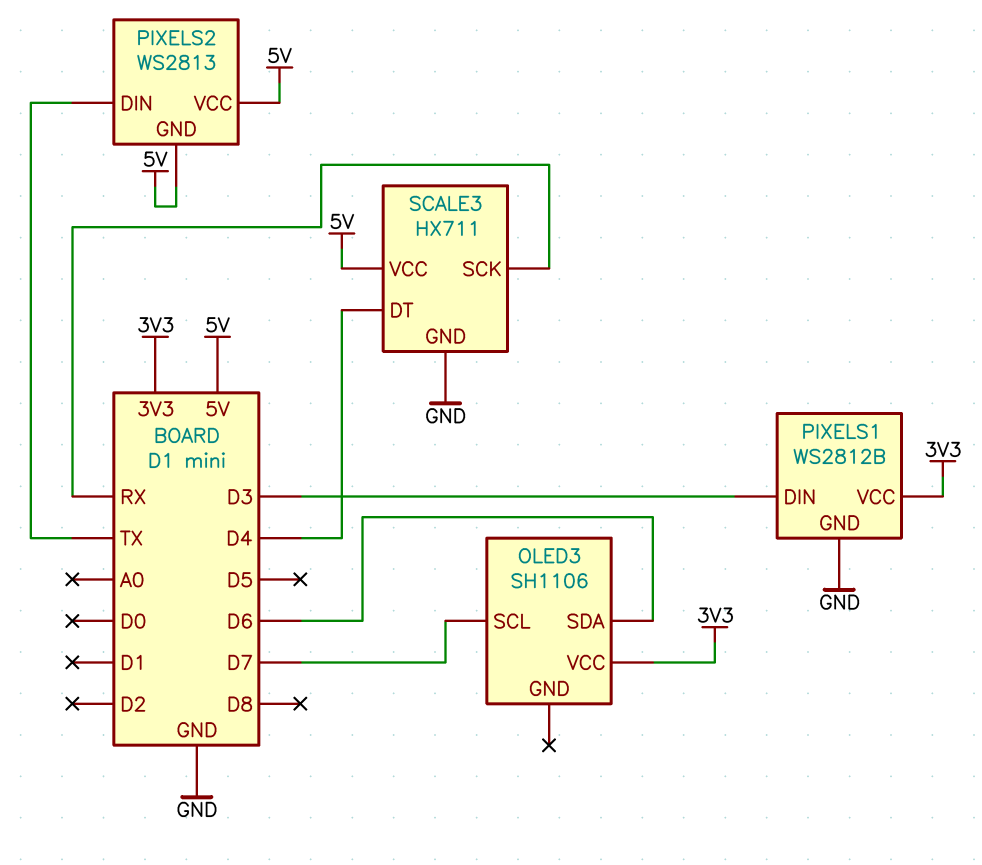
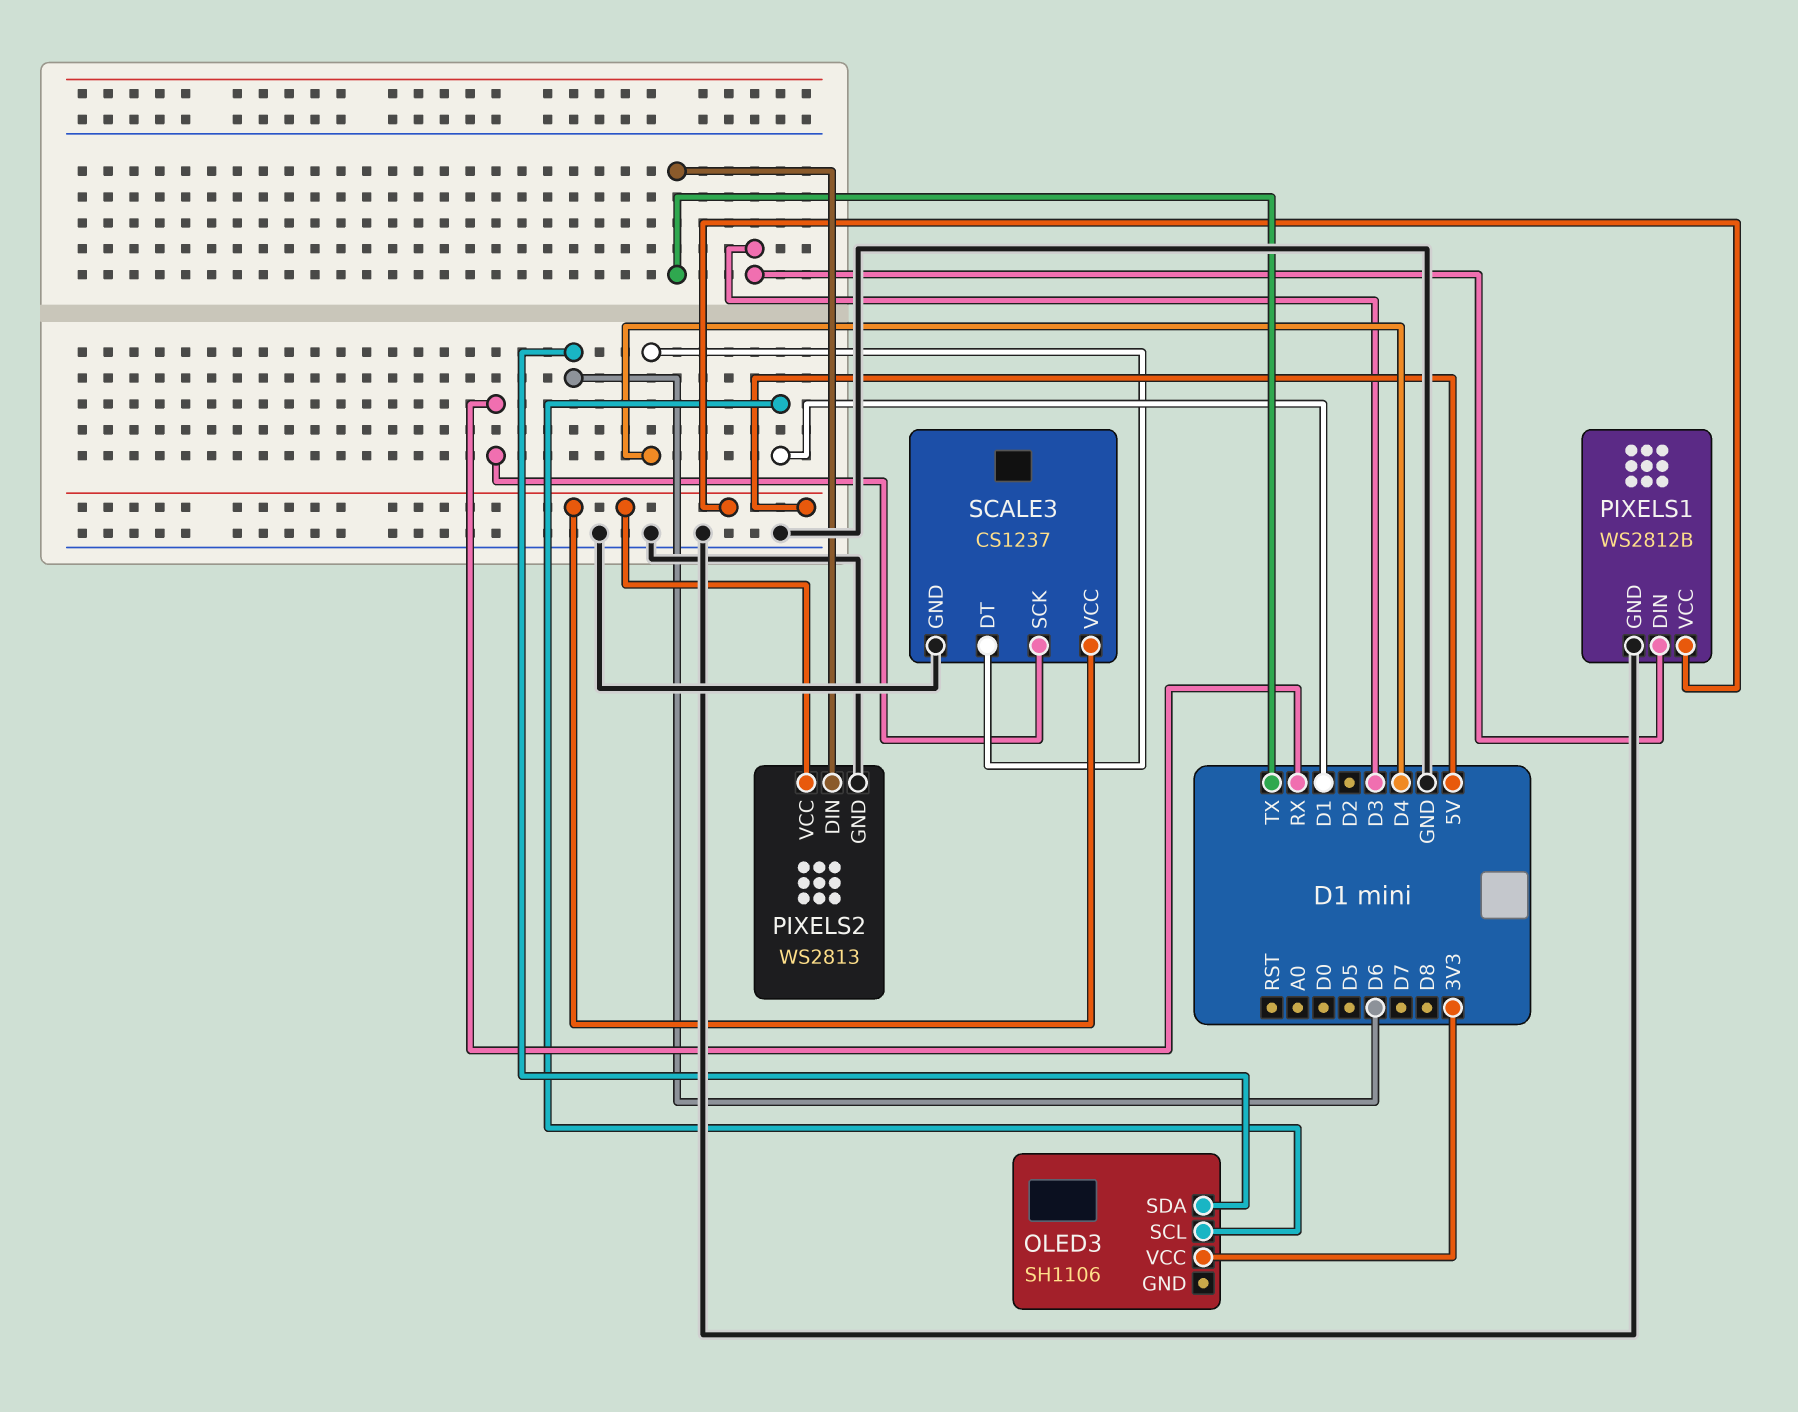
OLED3 pin SCL: D7 -> D1
PIXELS1 pin VCC: 3V3 -> 5V
PIXELS2 pin GND: 5V -> GND
SCALE3: HX711 -> CS1237

